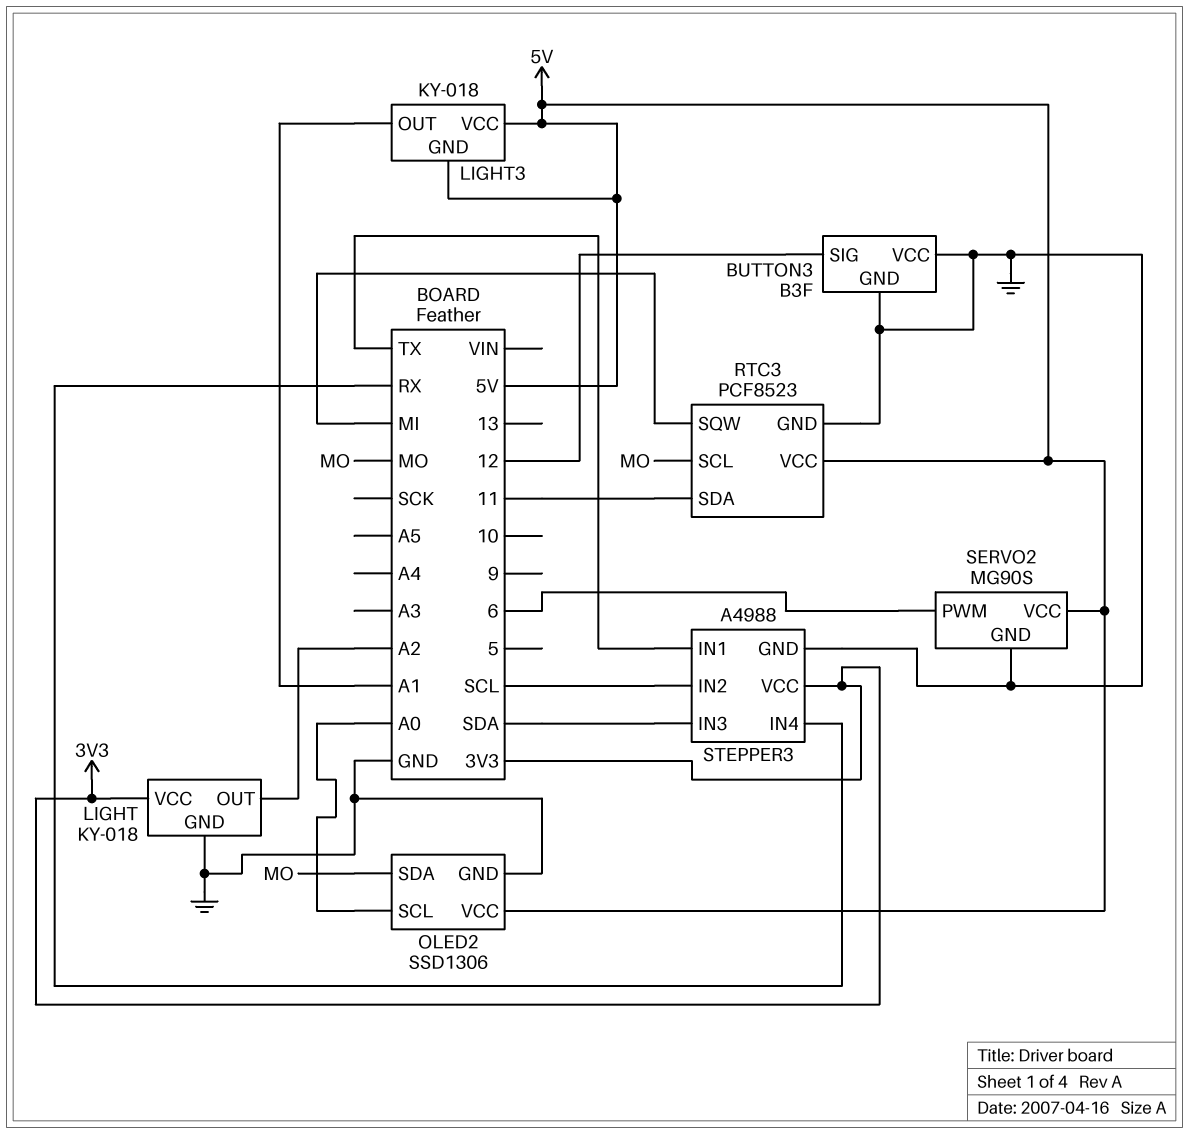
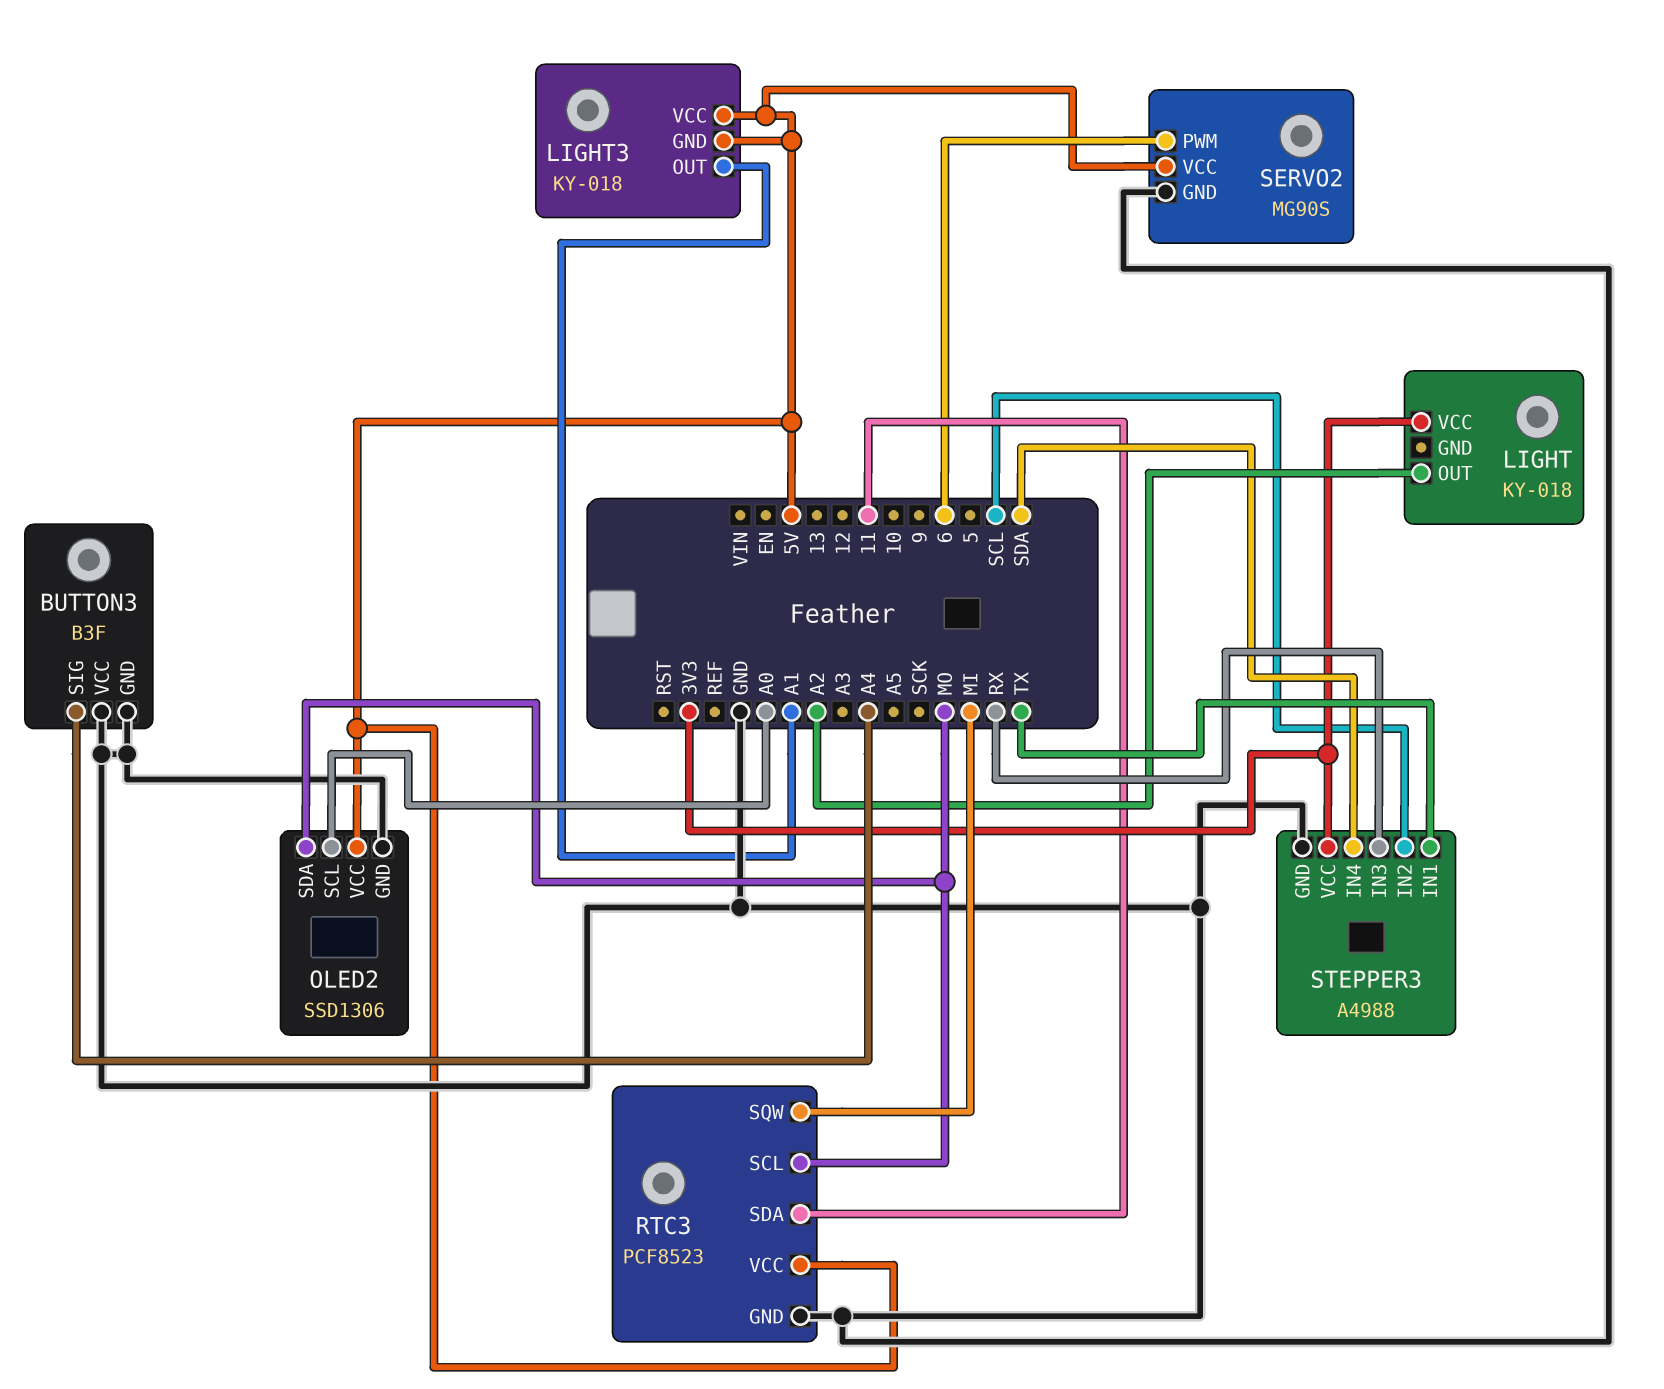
BUTTON3 pin SIG: 12 -> A4
LIGHT pin GND: GND -> none
STEPPER3 pin IN3: SDA -> RX
STEPPER3 pin IN4: RX -> SDA

